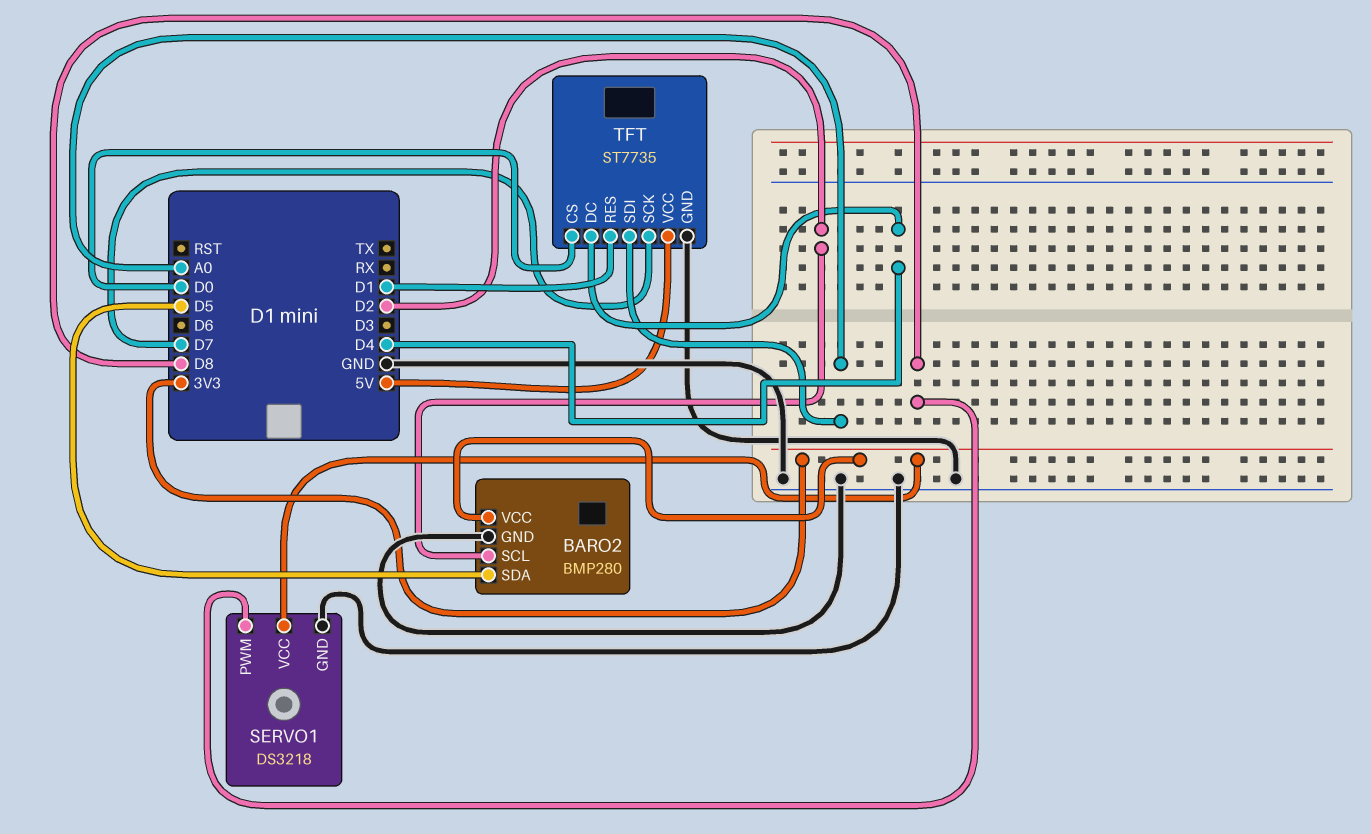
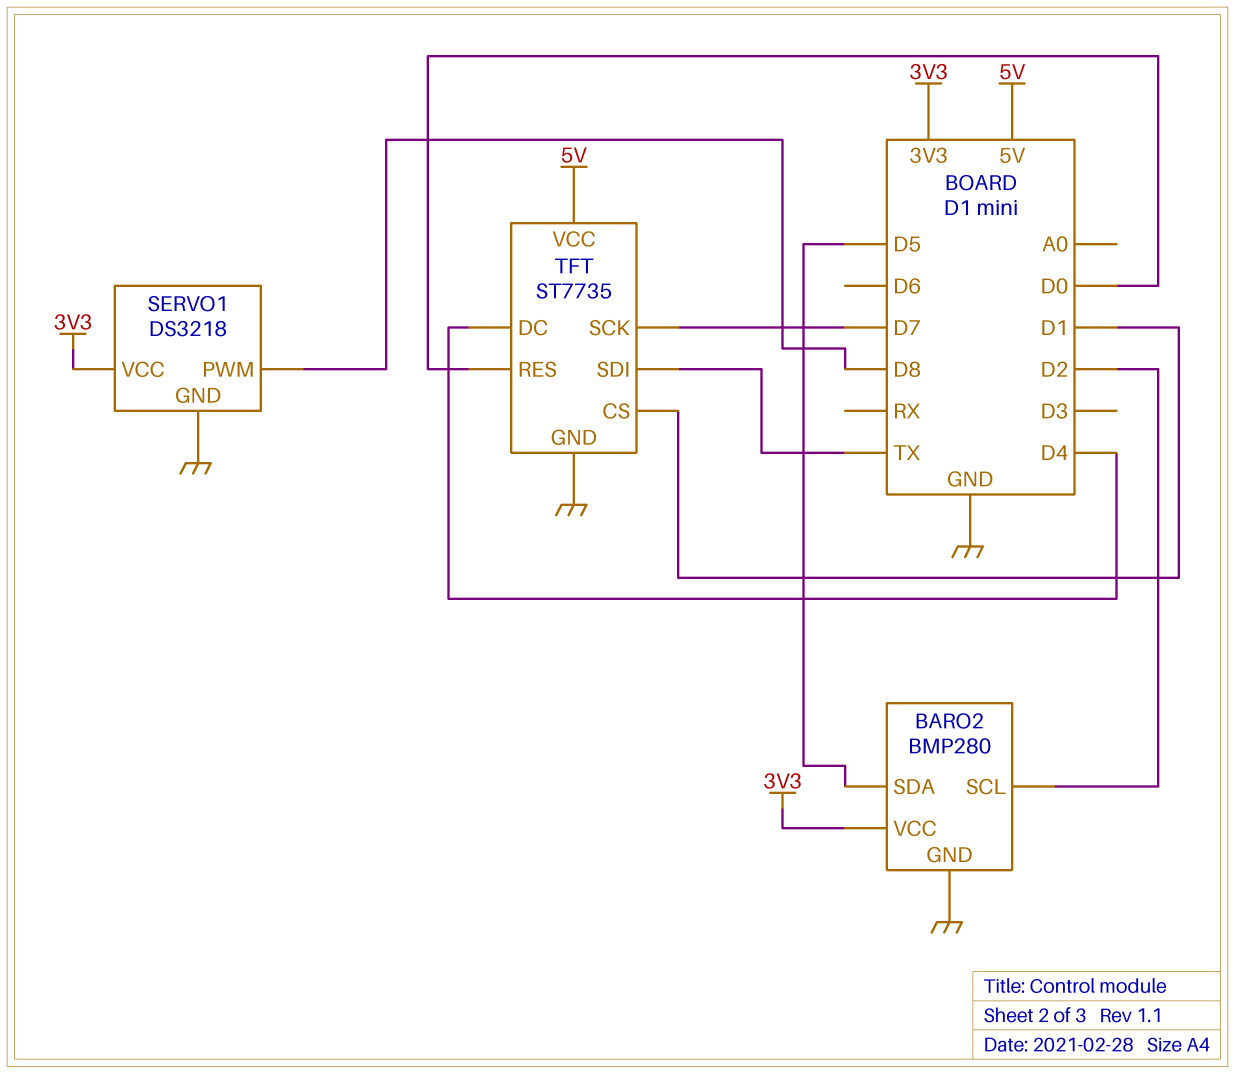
TFT pin CS: D0 -> D1
TFT pin RES: D1 -> D0
TFT pin SDI: A0 -> TX

